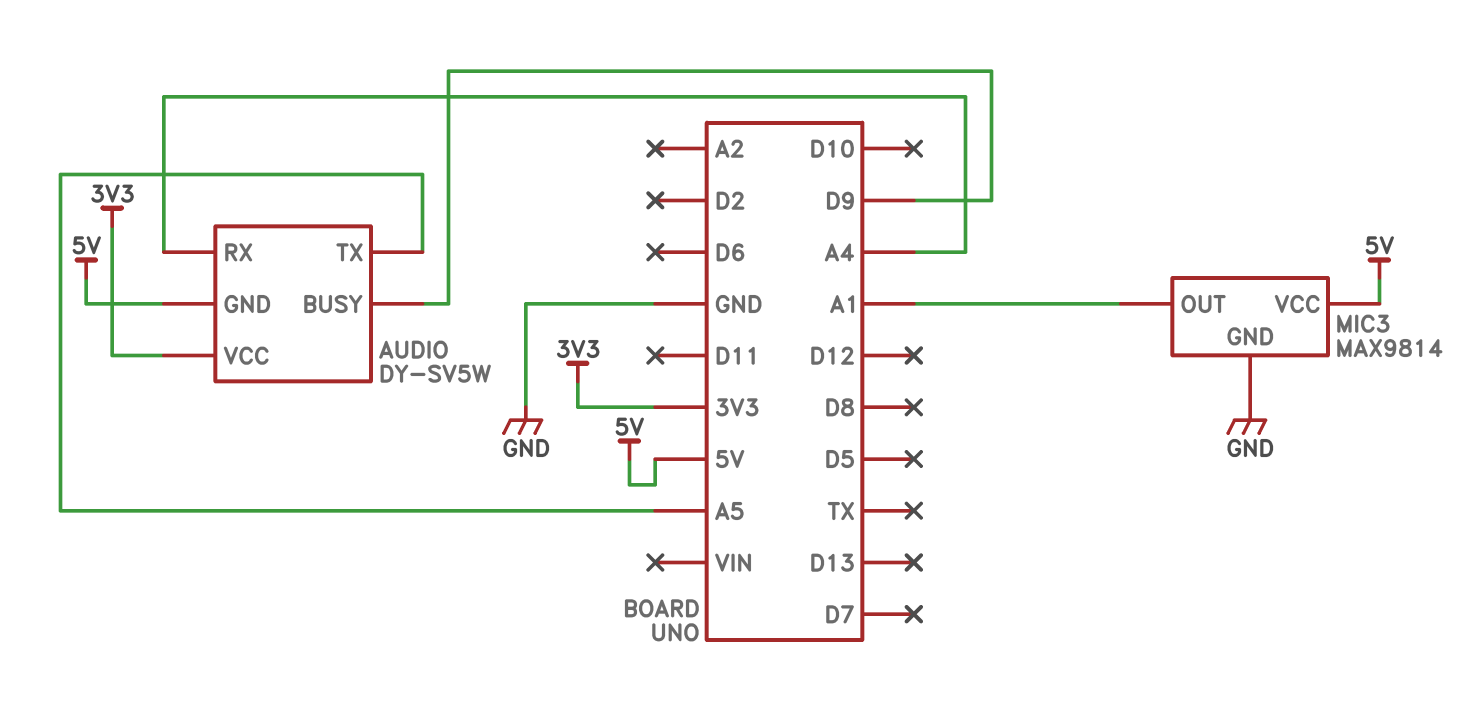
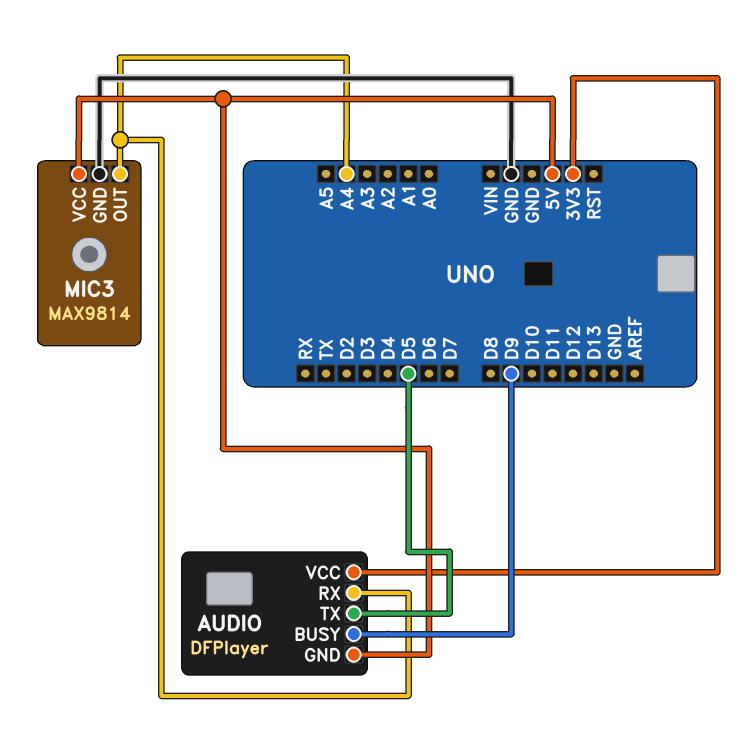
AUDIO: DY-SV5W -> DFPlayer
AUDIO pin TX: A5 -> D5
MIC3 pin OUT: A1 -> A4

